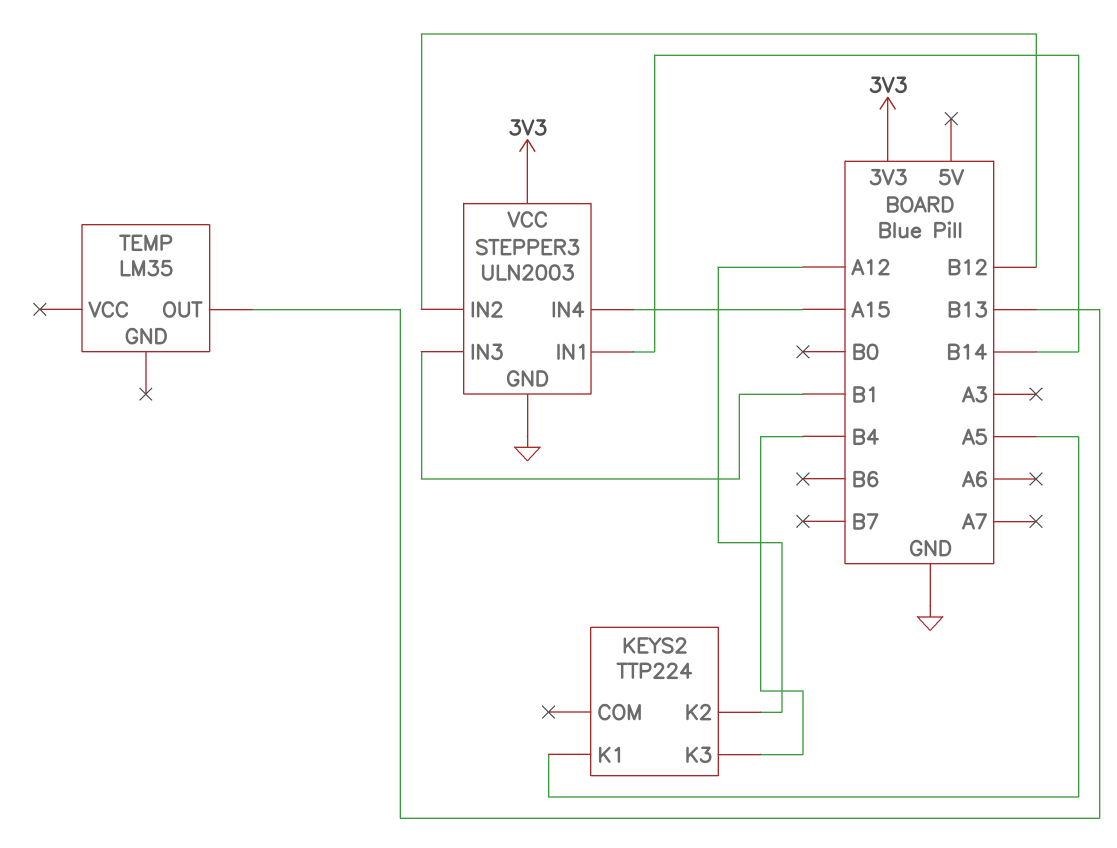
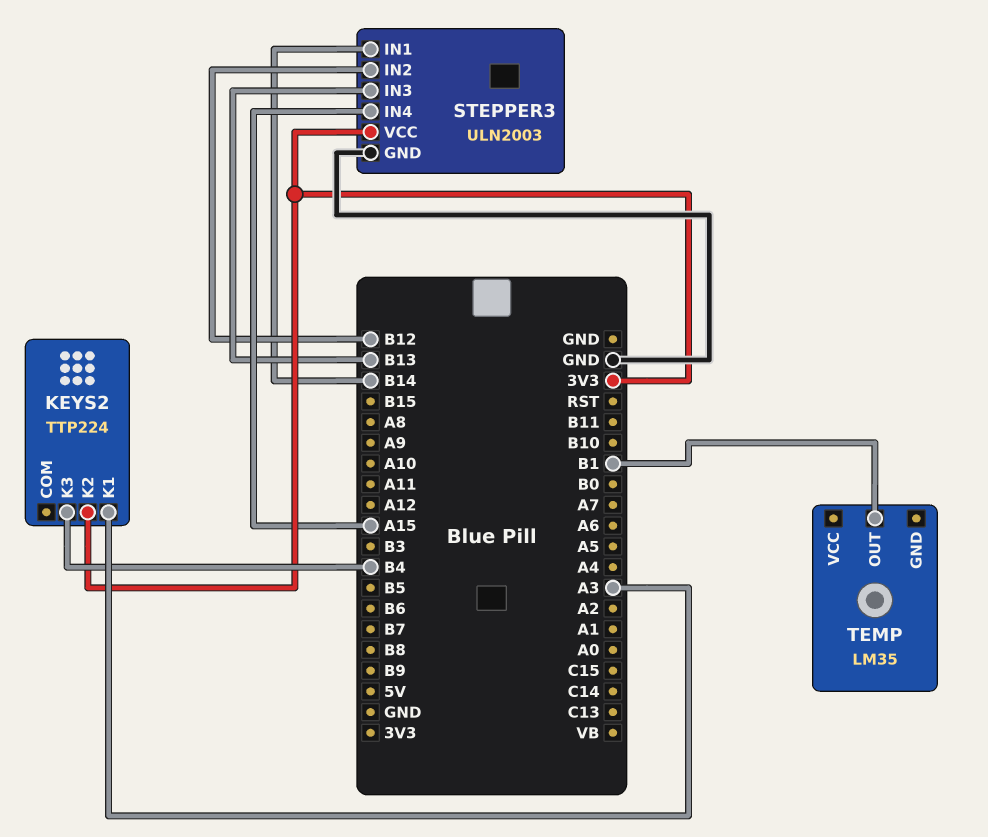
KEYS2 pin K1: A5 -> A3
KEYS2 pin K2: A12 -> 3V3
STEPPER3 pin IN3: B1 -> B13
TEMP pin OUT: B13 -> B1

